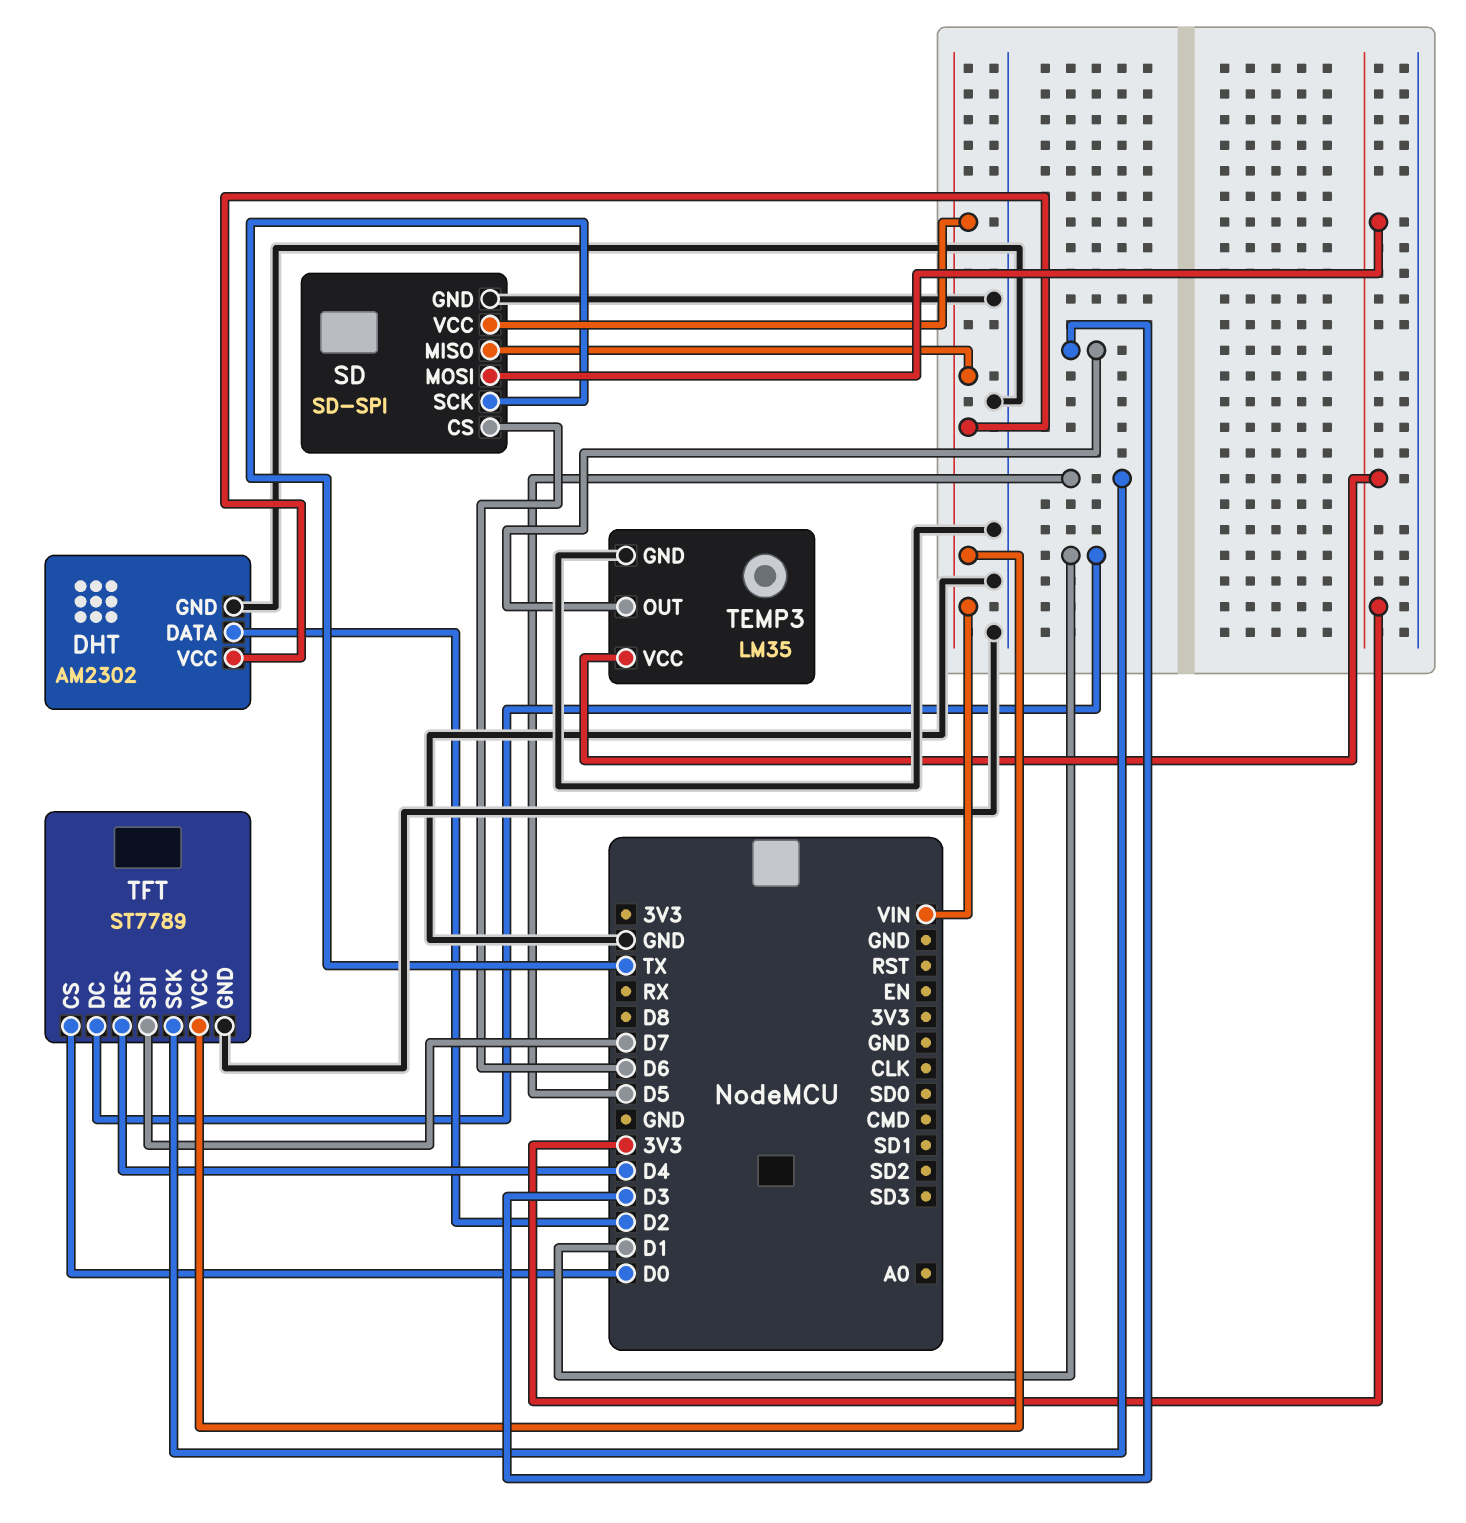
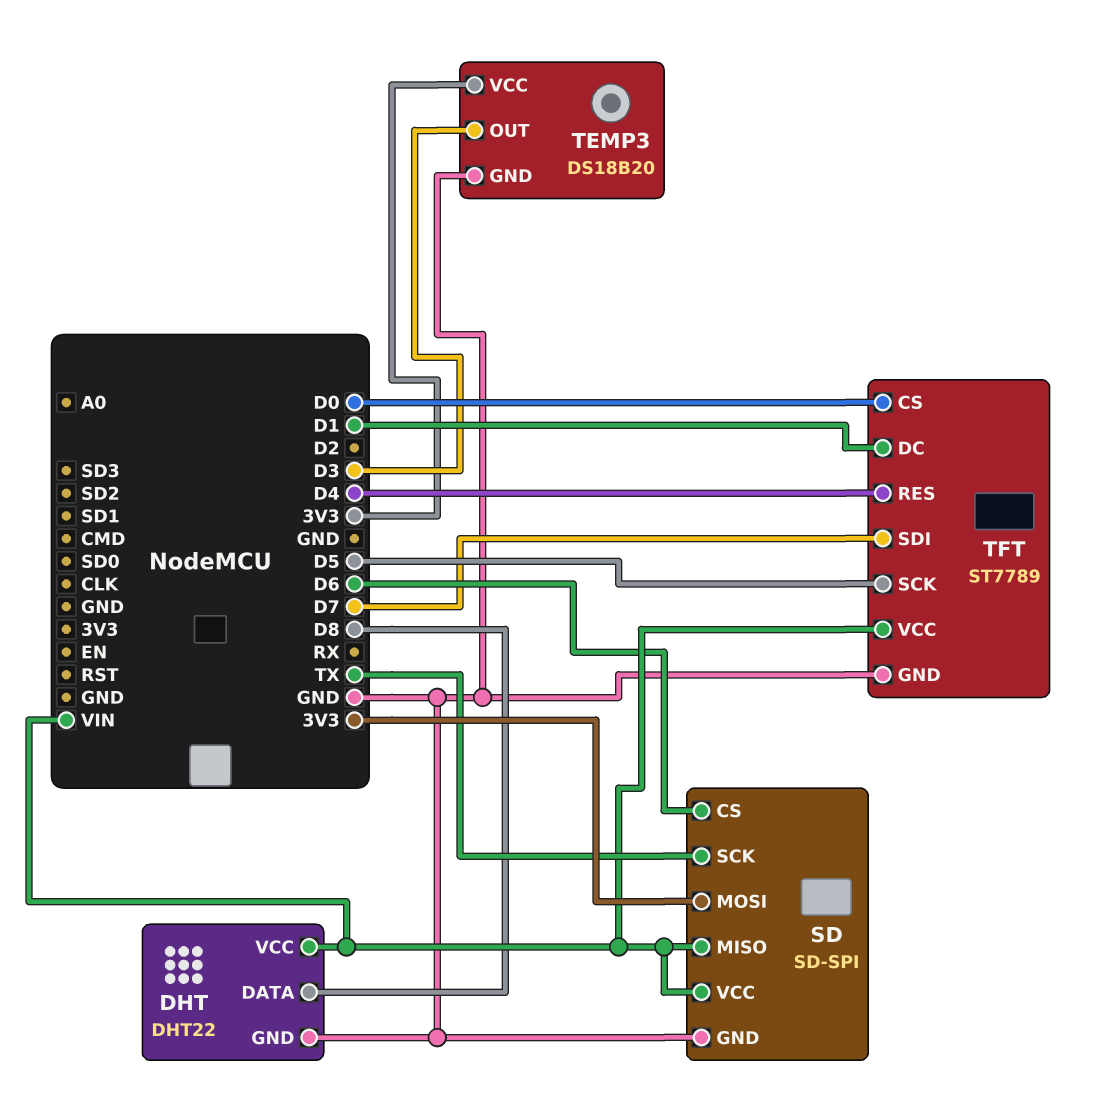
DHT: AM2302 -> DHT22
DHT pin DATA: D2 -> D8
TEMP3: LM35 -> DS18B20

